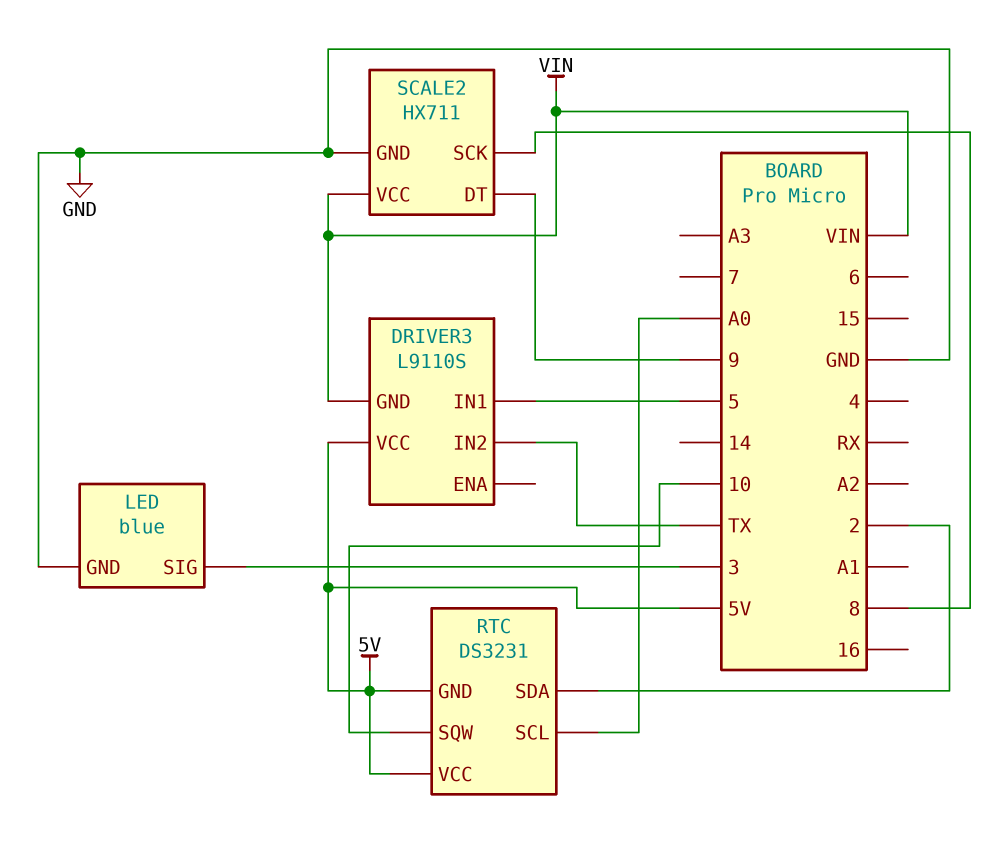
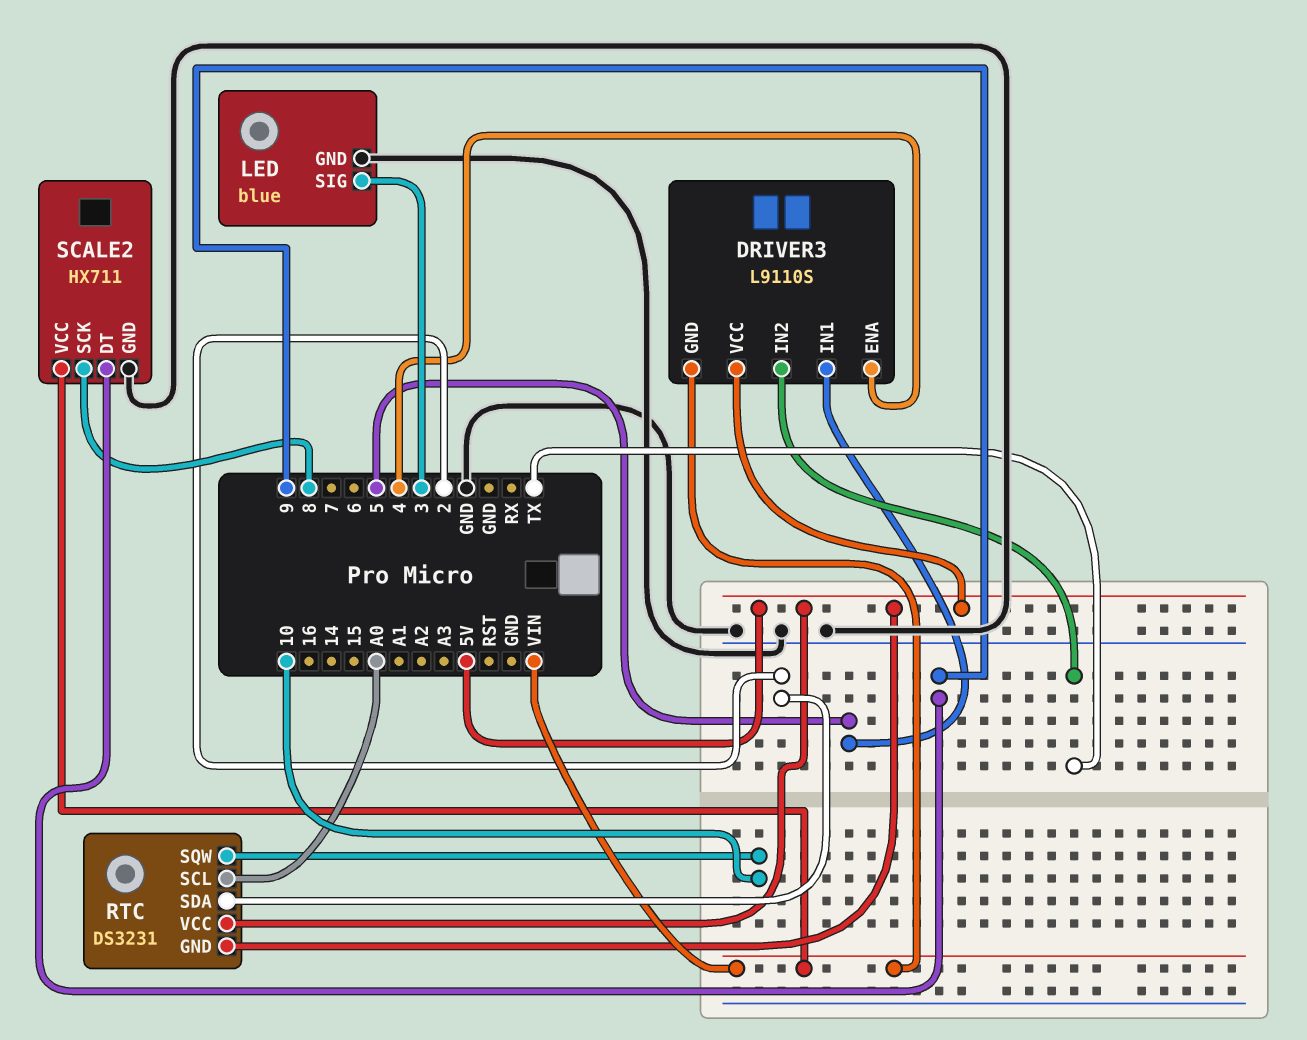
DRIVER3 pin ENA: none -> 4

